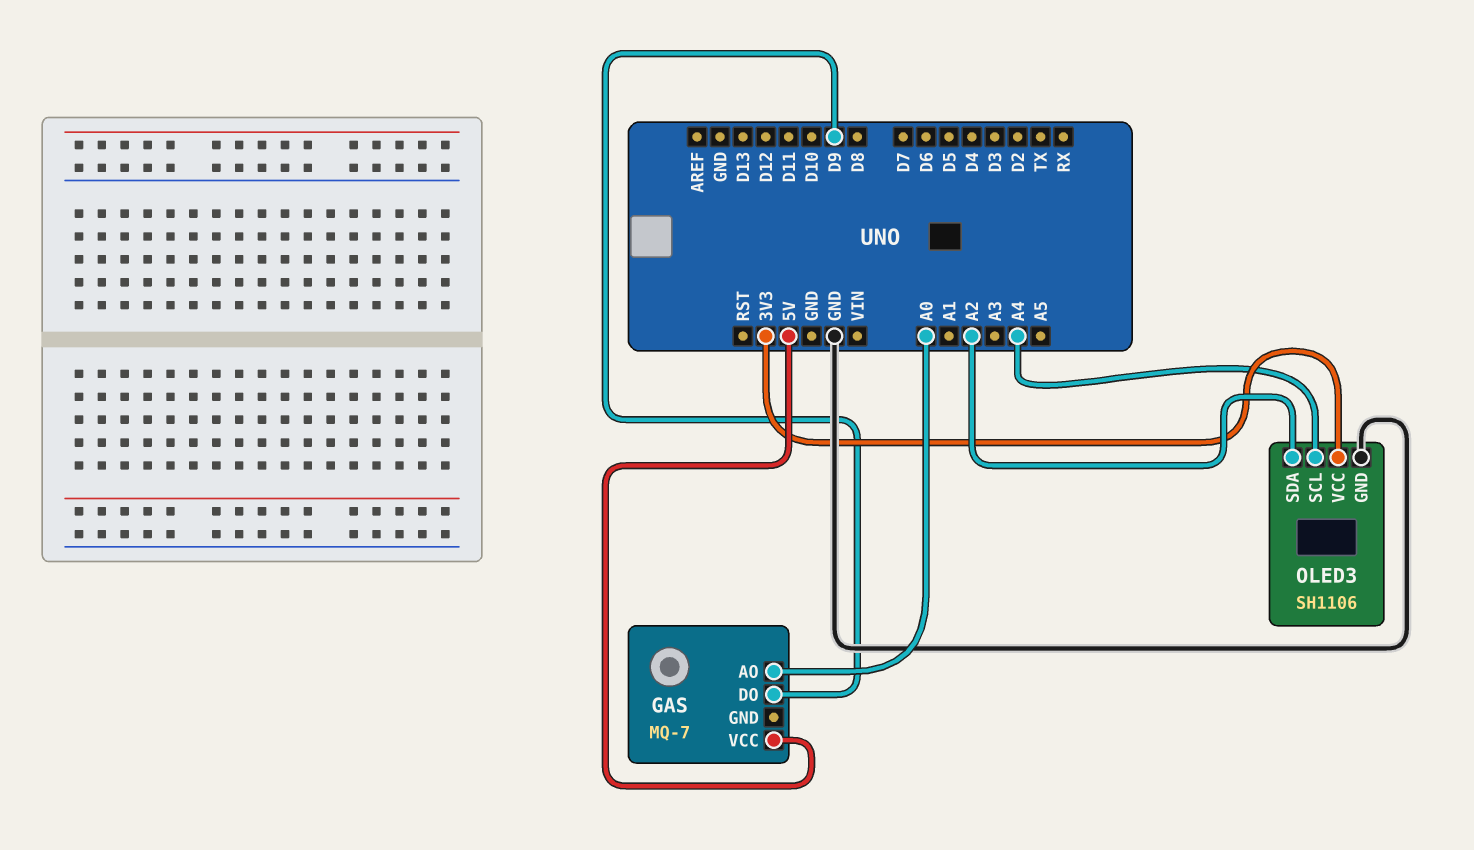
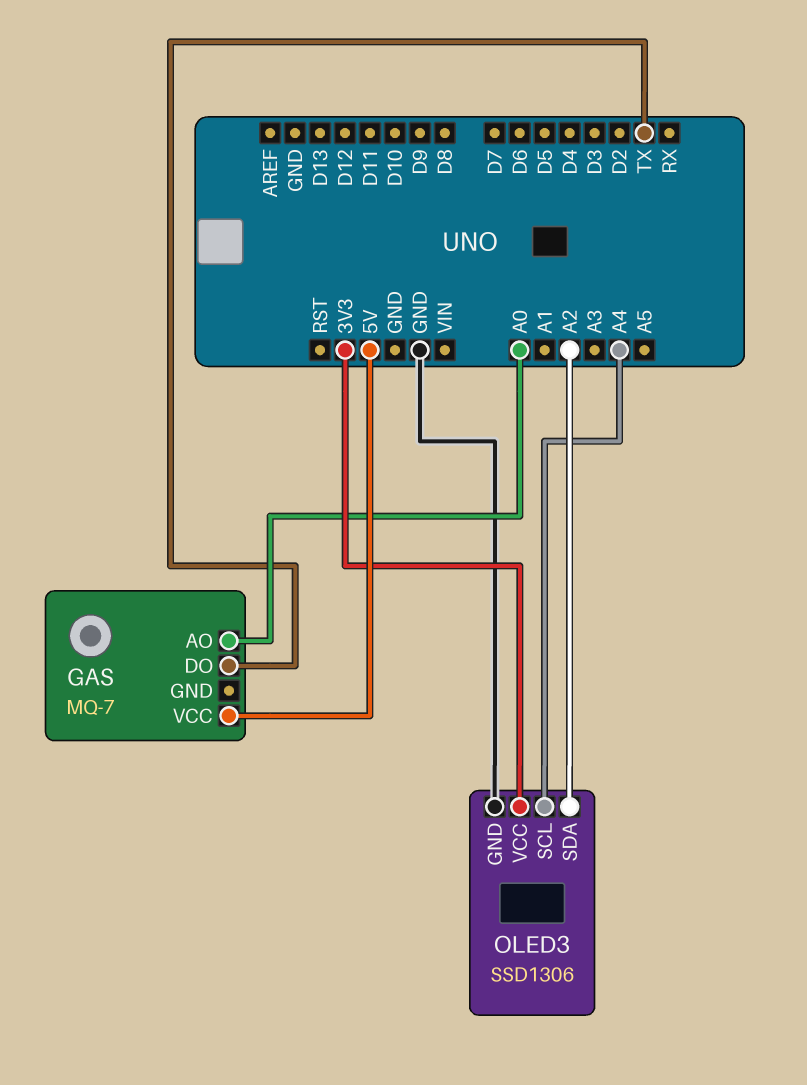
GAS pin DO: D9 -> TX
OLED3: SH1106 -> SSD1306

